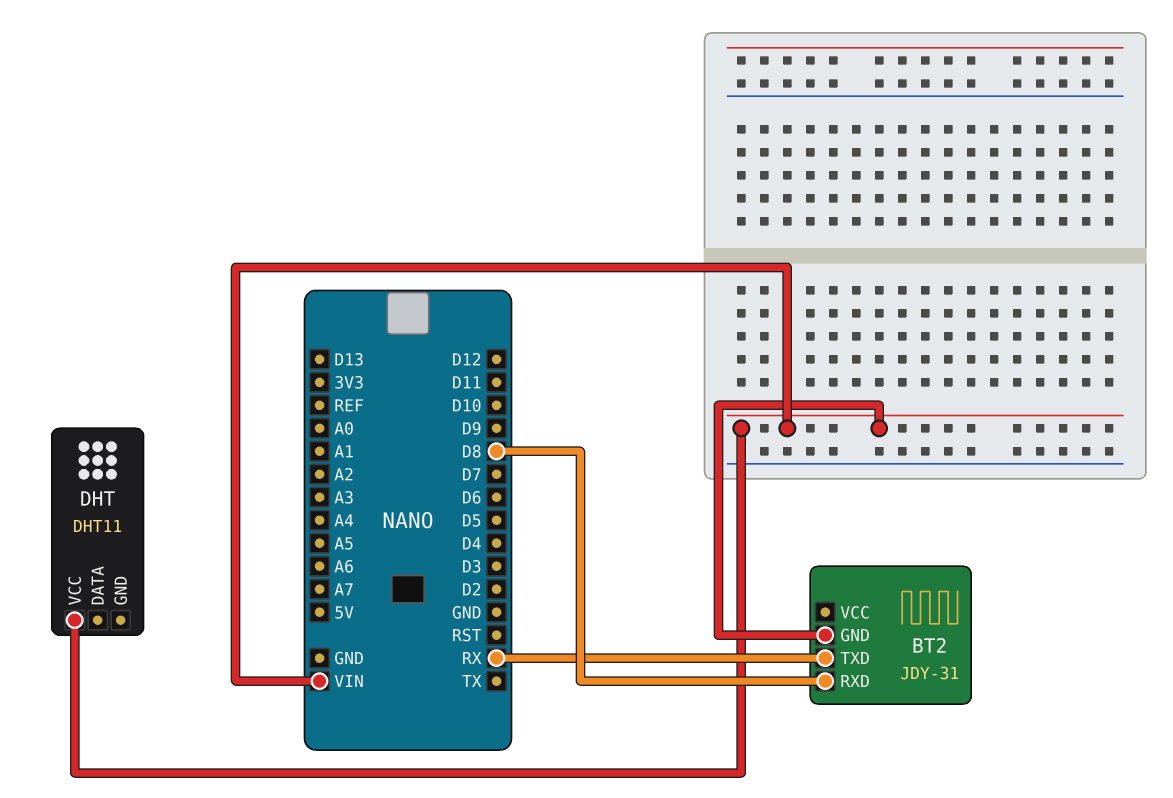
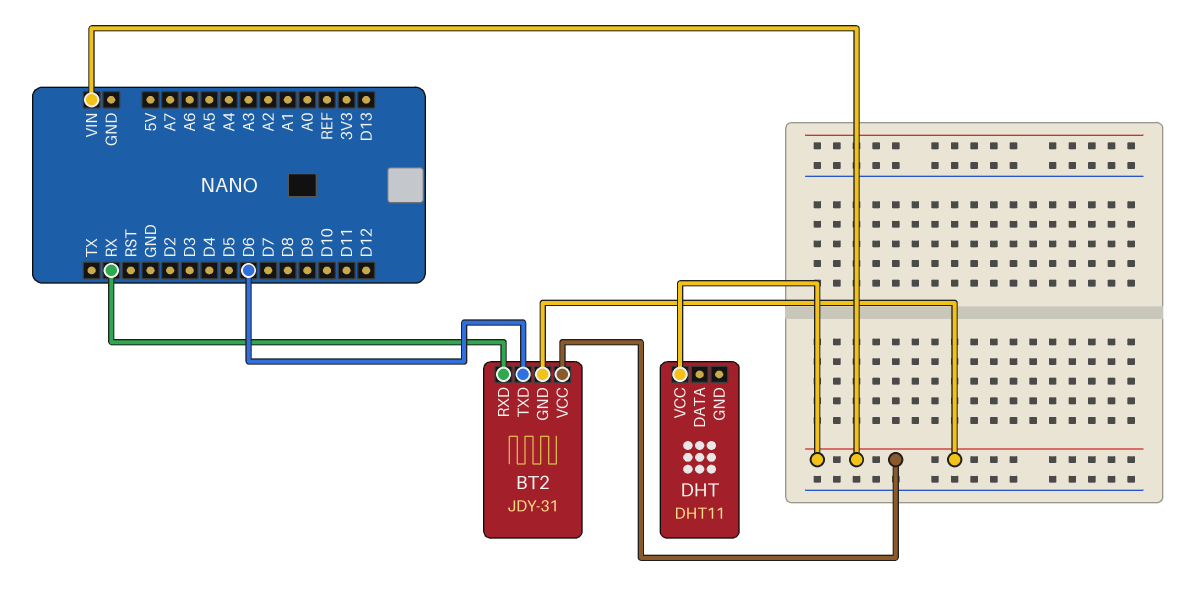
BT2 pin RXD: D8 -> RX
BT2 pin TXD: RX -> D6
BT2 pin VCC: none -> VIN

